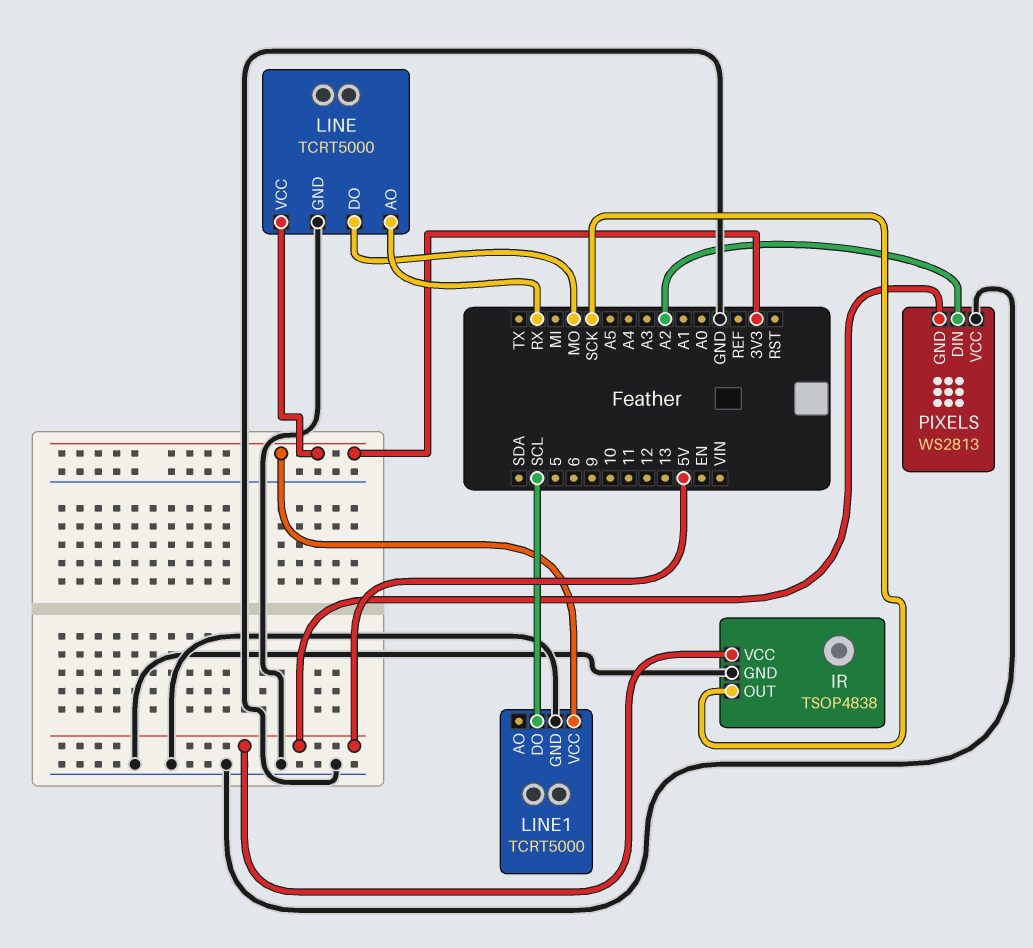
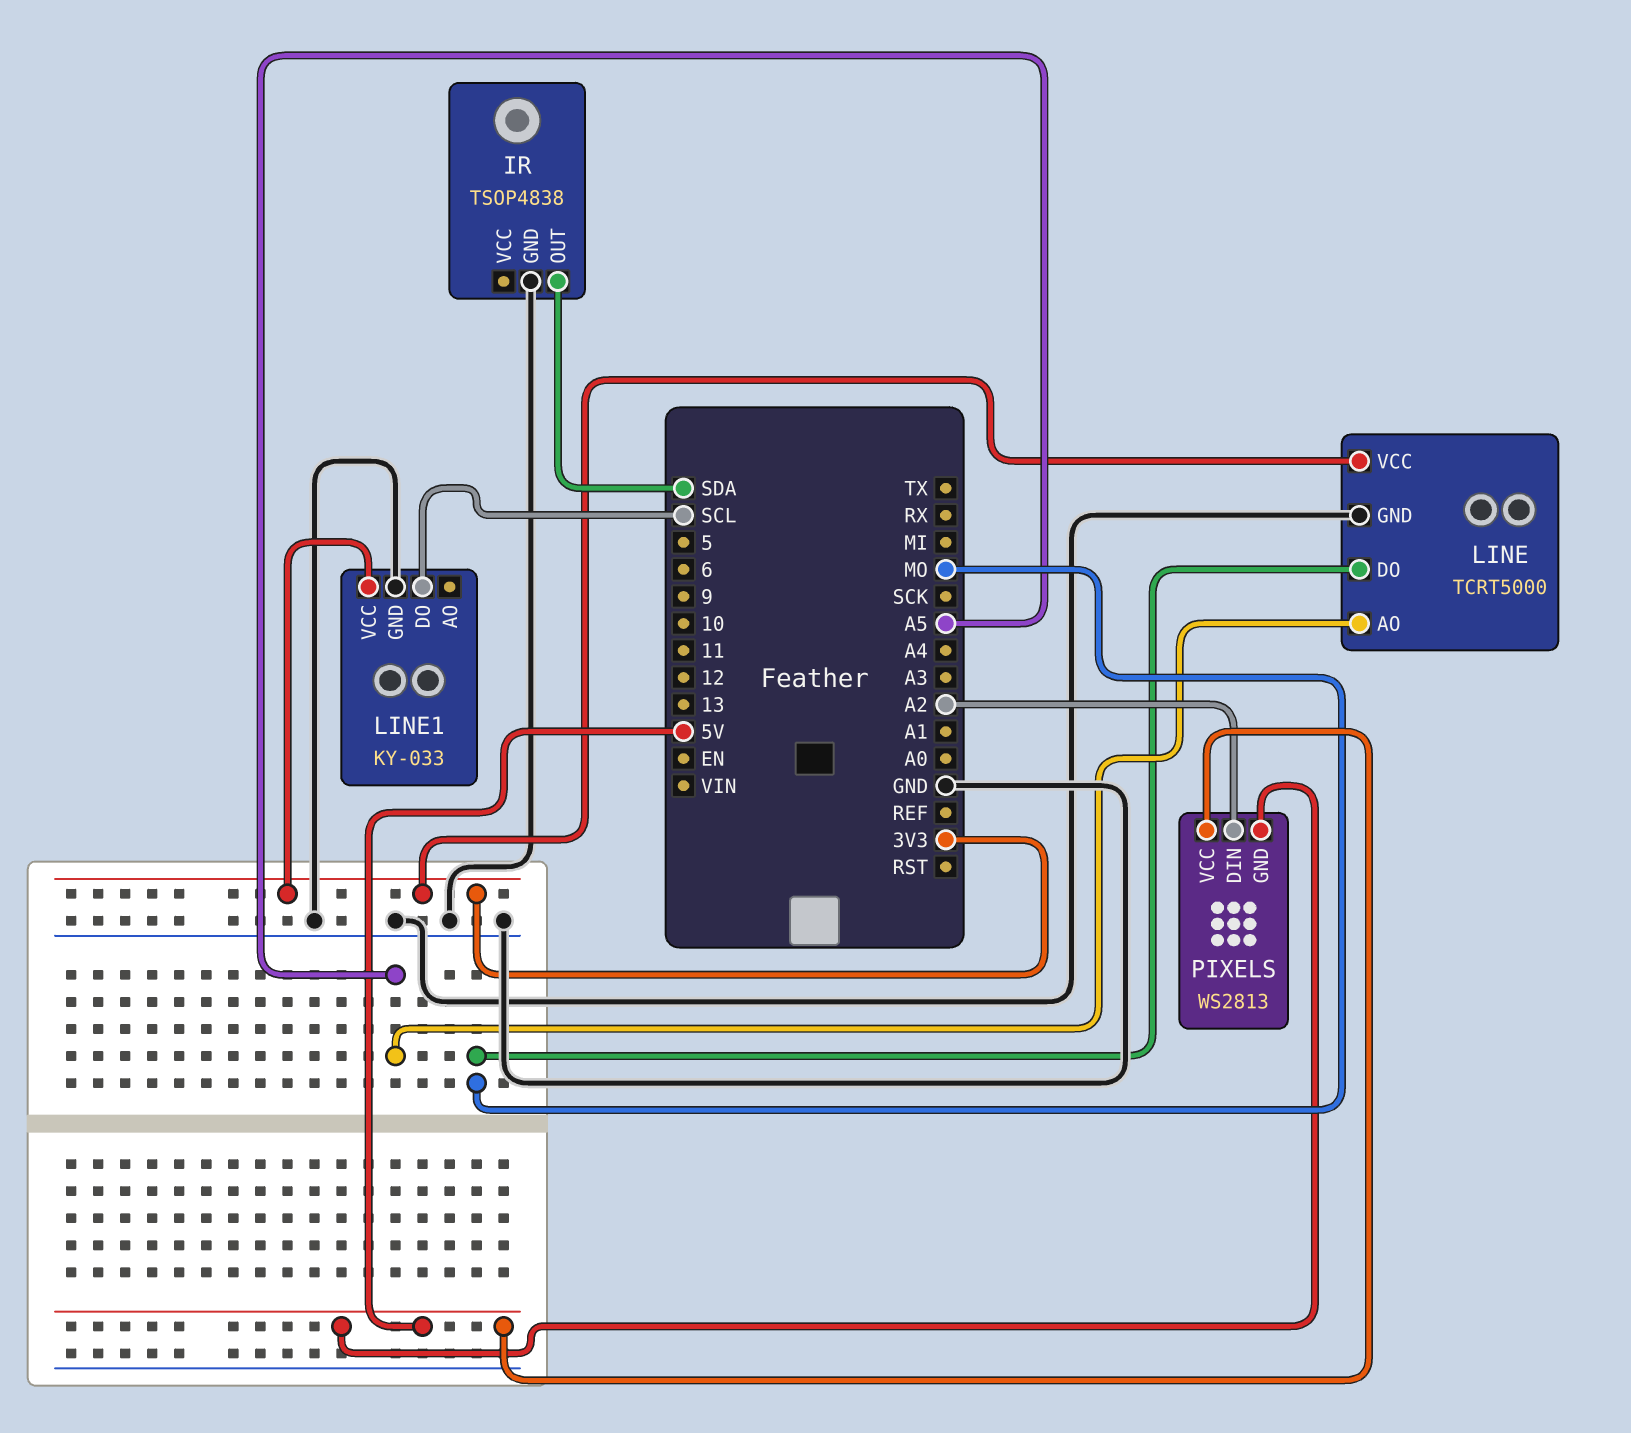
IR pin OUT: SCK -> SDA
IR pin VCC: 5V -> none
LINE pin AO: RX -> A5
LINE1: TCRT5000 -> KY-033
PIXELS pin VCC: GND -> 5V

